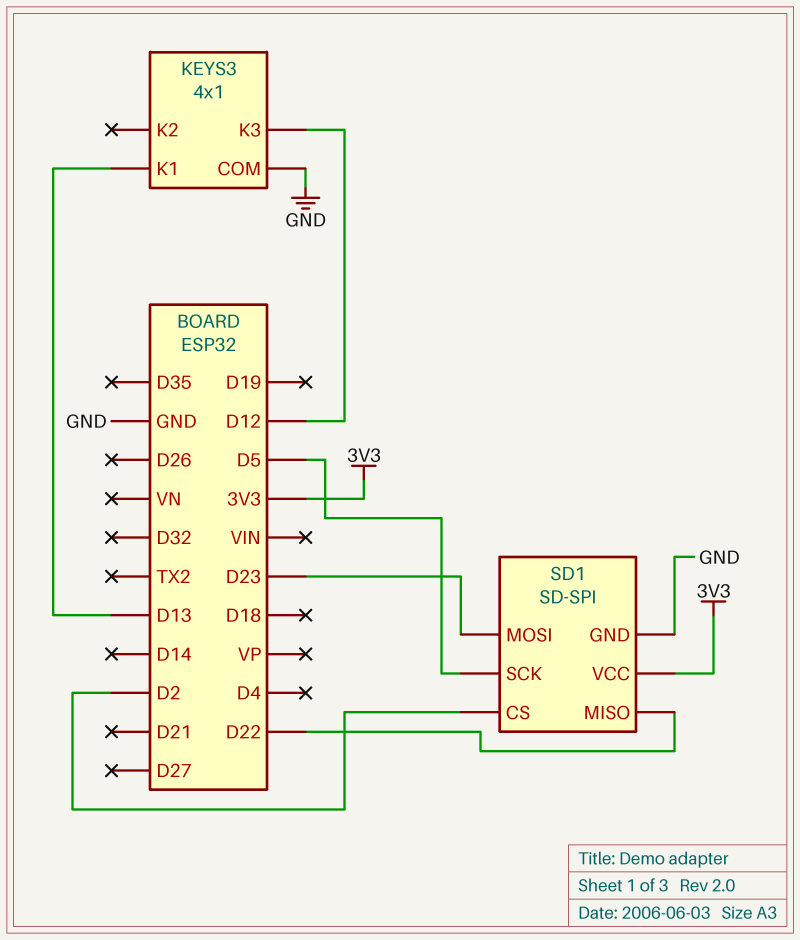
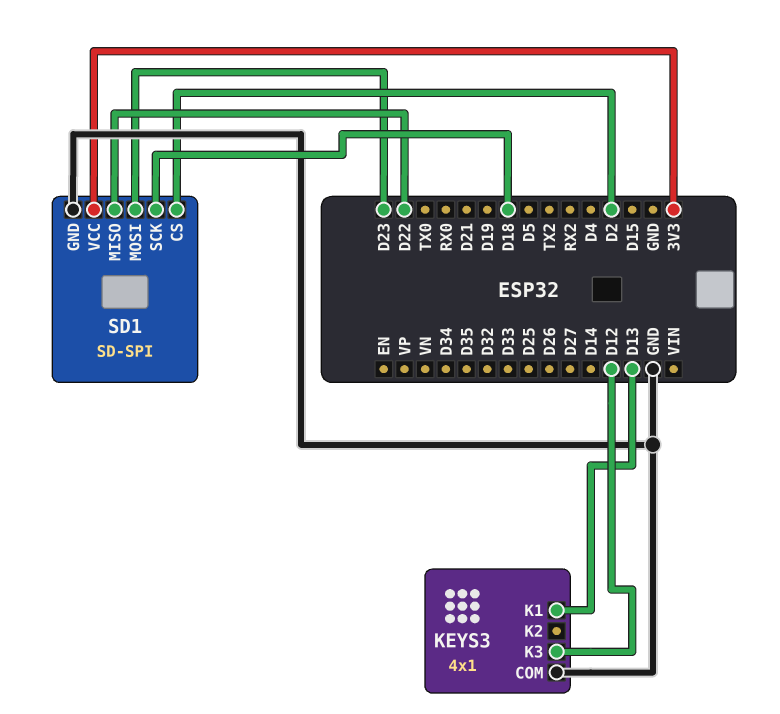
SD1 pin SCK: D5 -> D18

